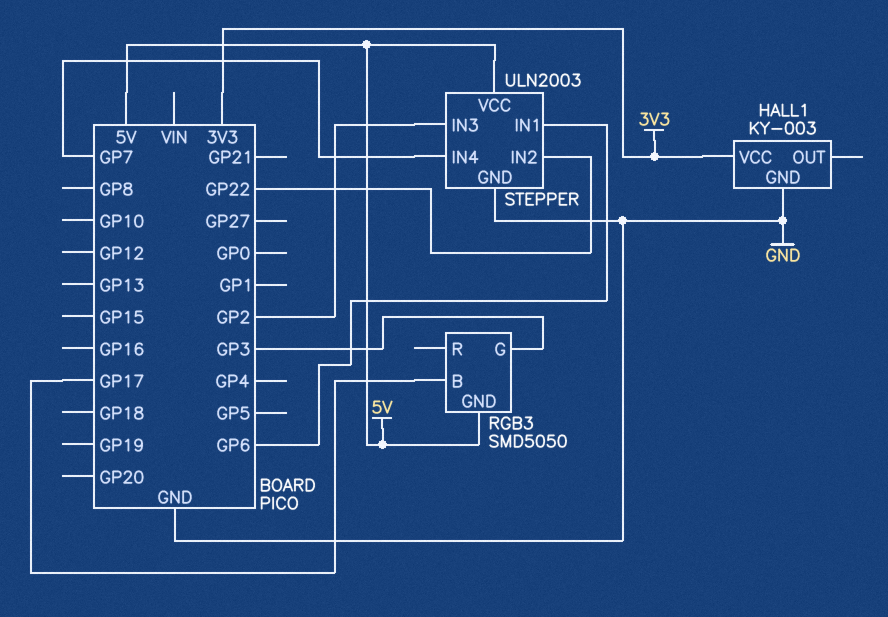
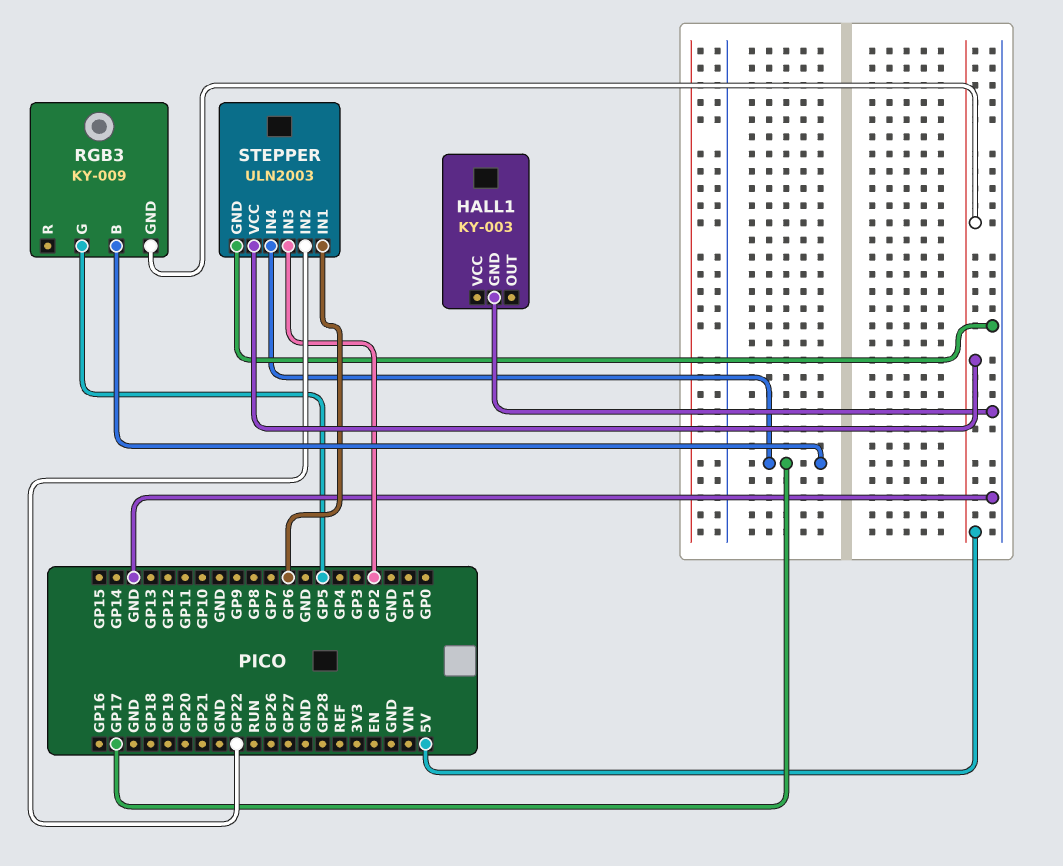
HALL1 pin VCC: 3V3 -> none
RGB3: SMD5050 -> KY-009
RGB3 pin G: GP3 -> GP5
STEPPER pin IN4: GP7 -> GP17

